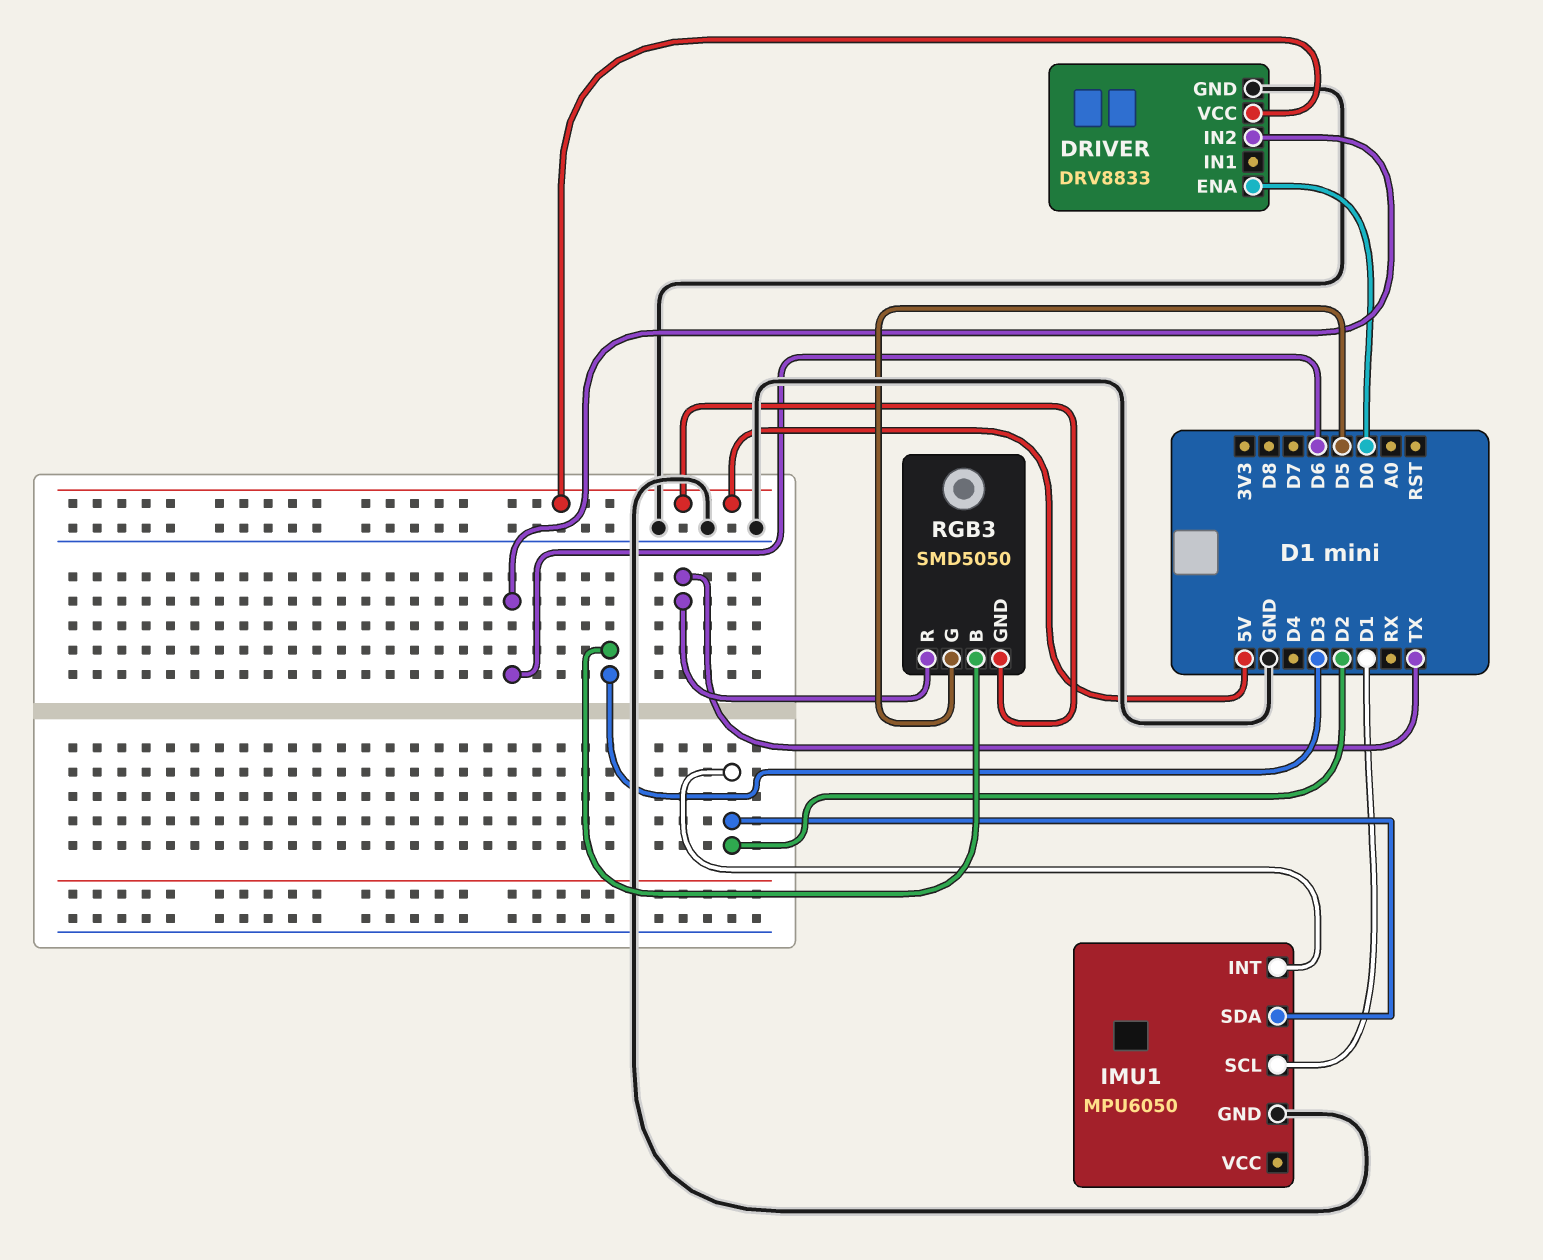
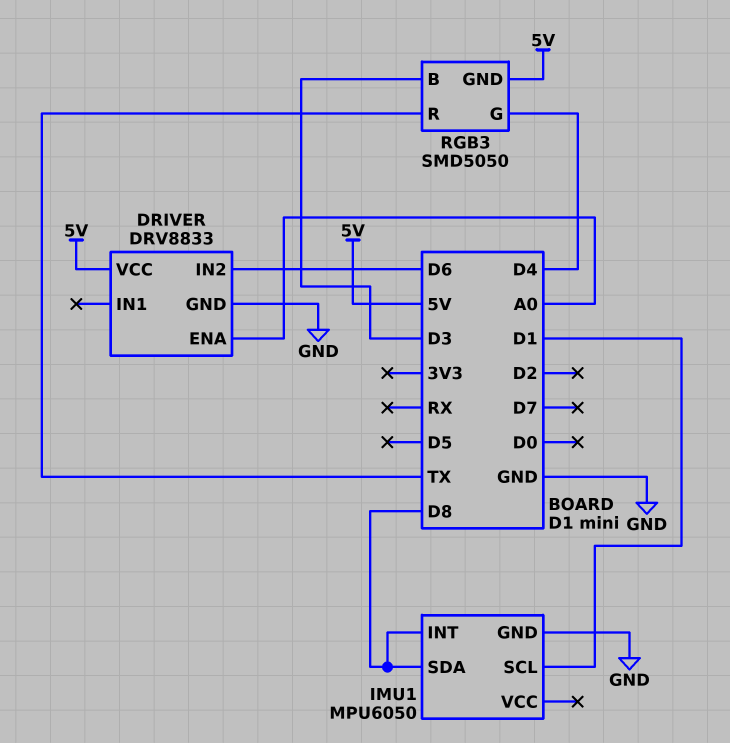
DRIVER pin ENA: D0 -> A0
IMU1 pin INT: D2 -> D8
IMU1 pin SDA: D2 -> D8
RGB3 pin G: D5 -> D4

